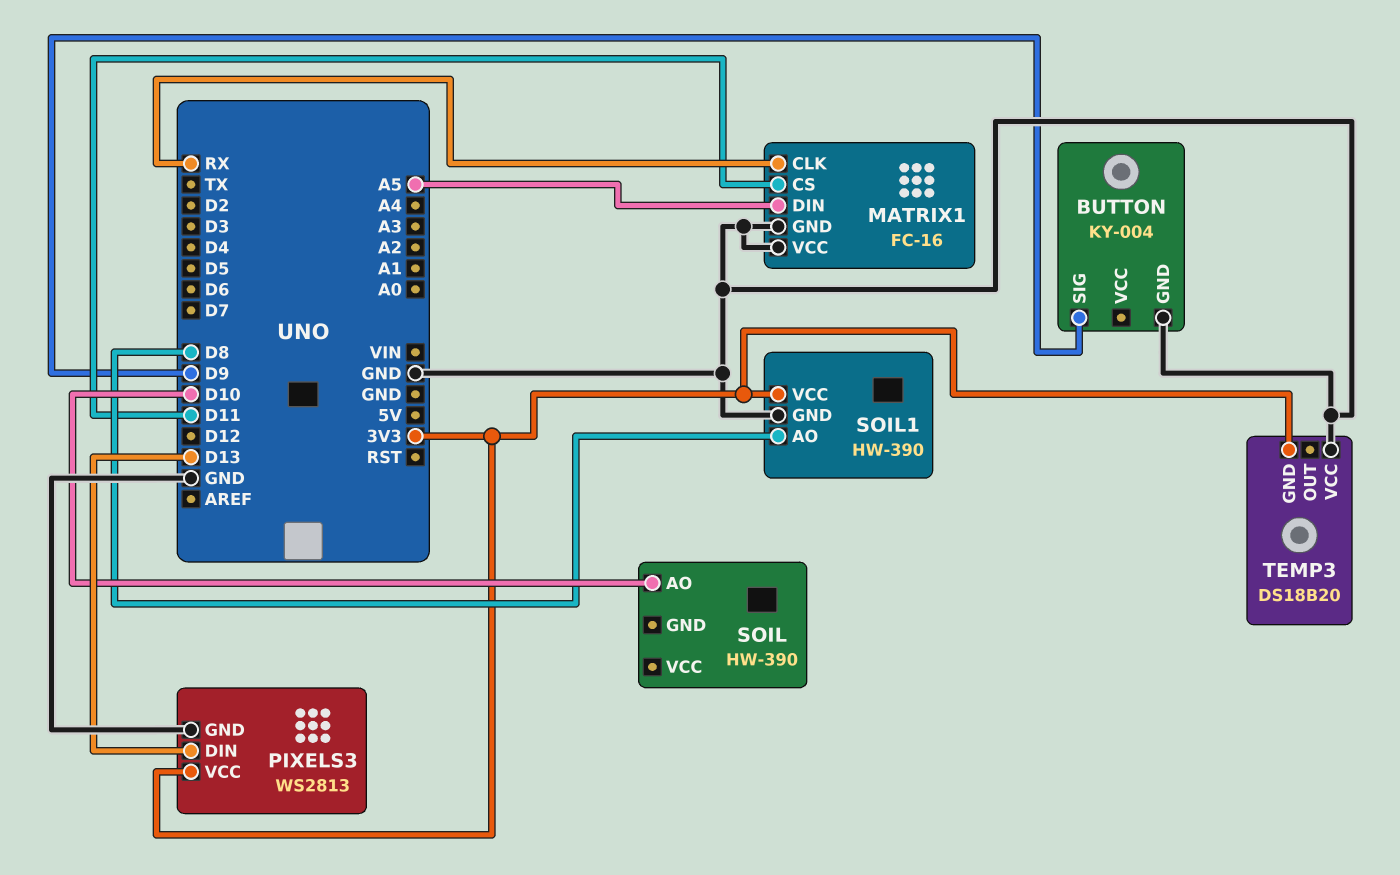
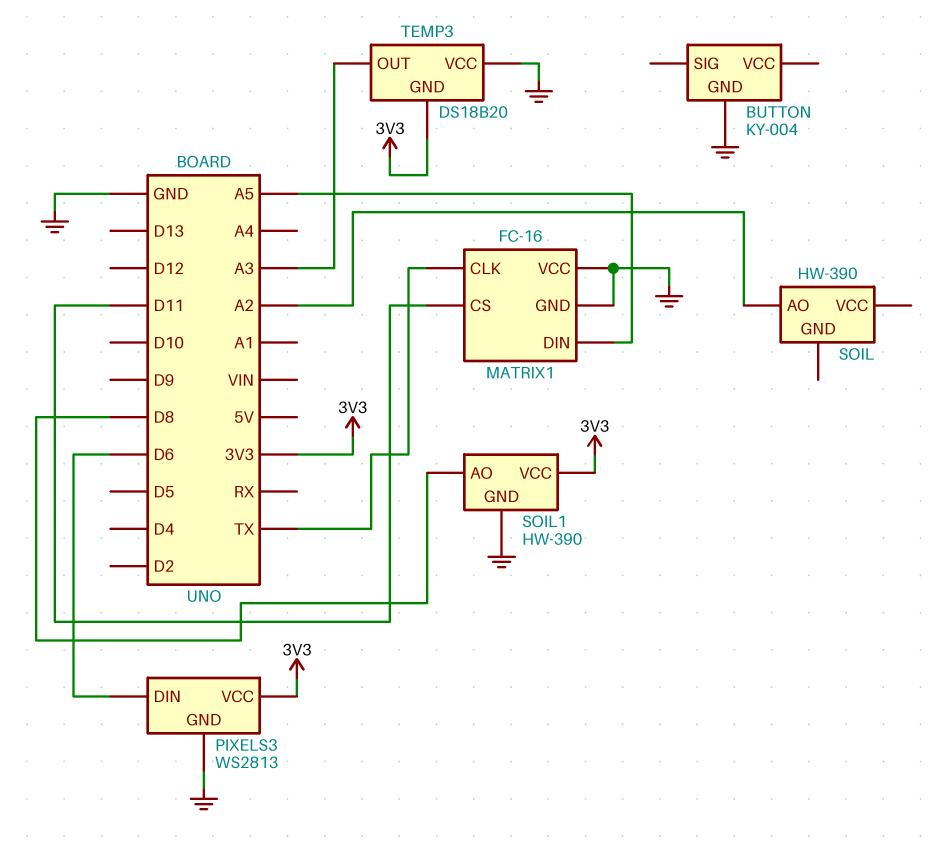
BUTTON pin SIG: D9 -> none
MATRIX1 pin CLK: RX -> TX
PIXELS3 pin DIN: D13 -> D6
SOIL pin AO: D10 -> A2
TEMP3 pin OUT: none -> A3

